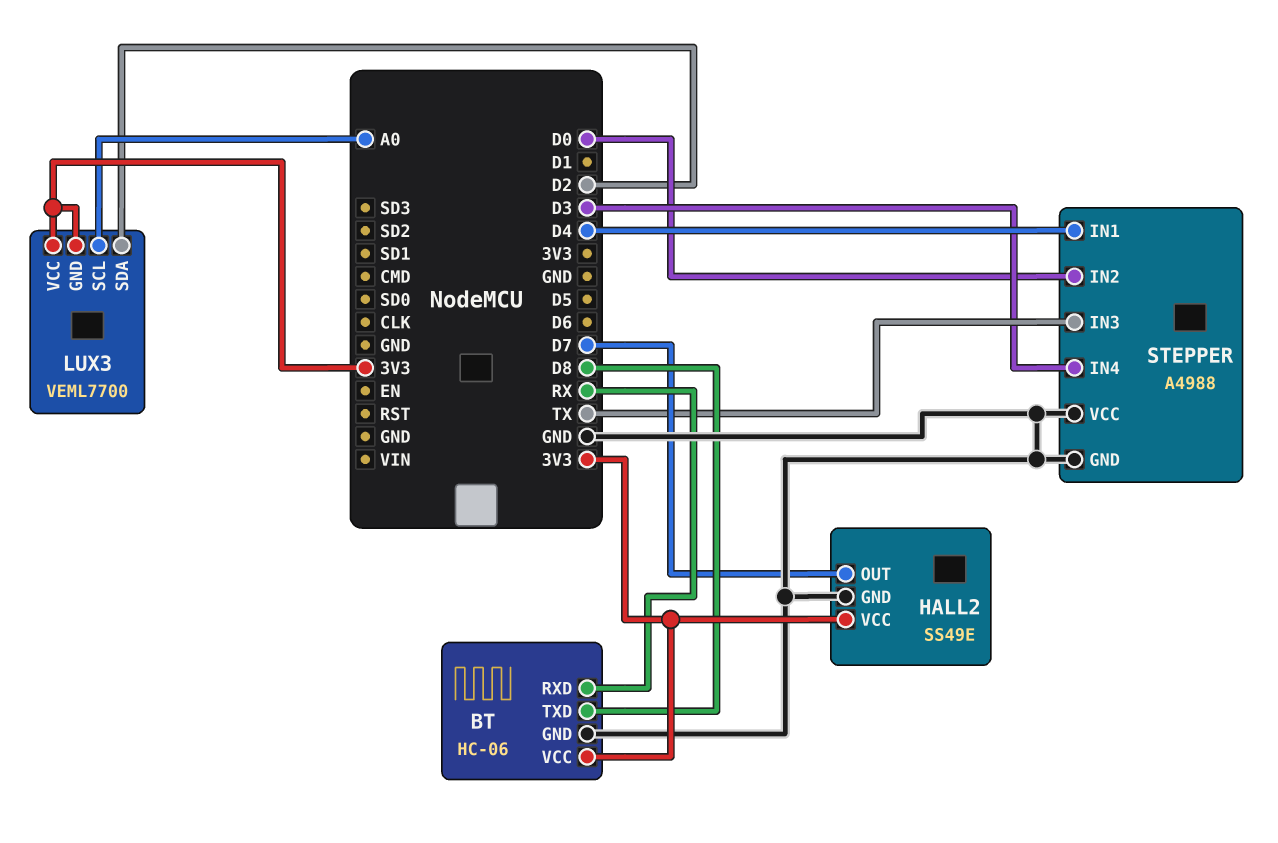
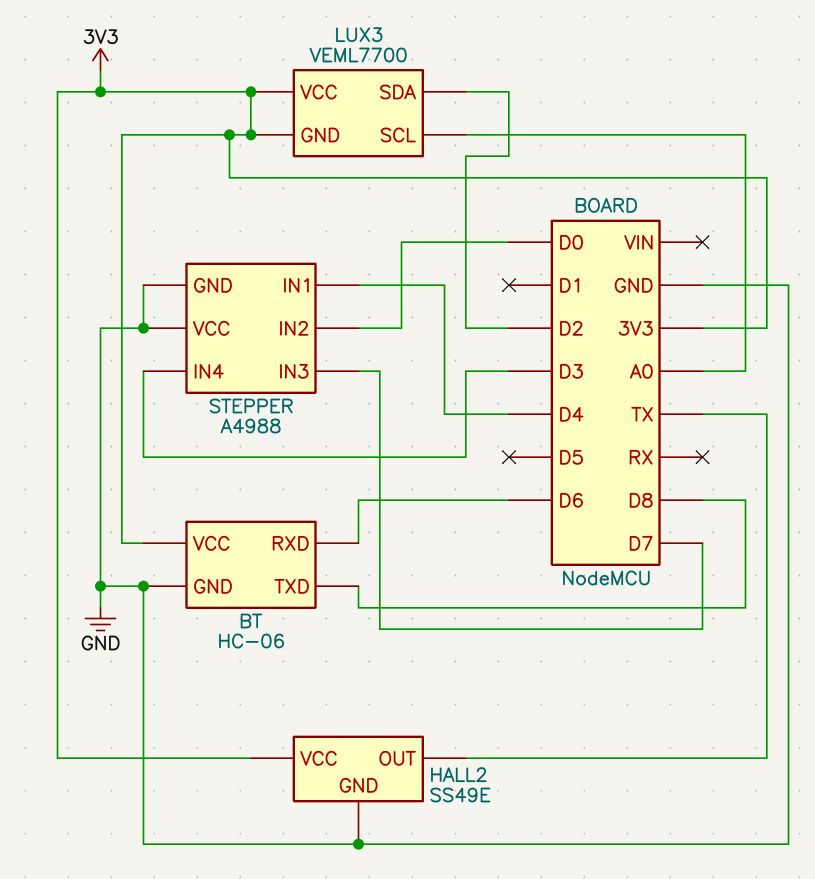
BT pin RXD: RX -> D6
HALL2 pin OUT: D7 -> TX
STEPPER pin IN3: TX -> D7

